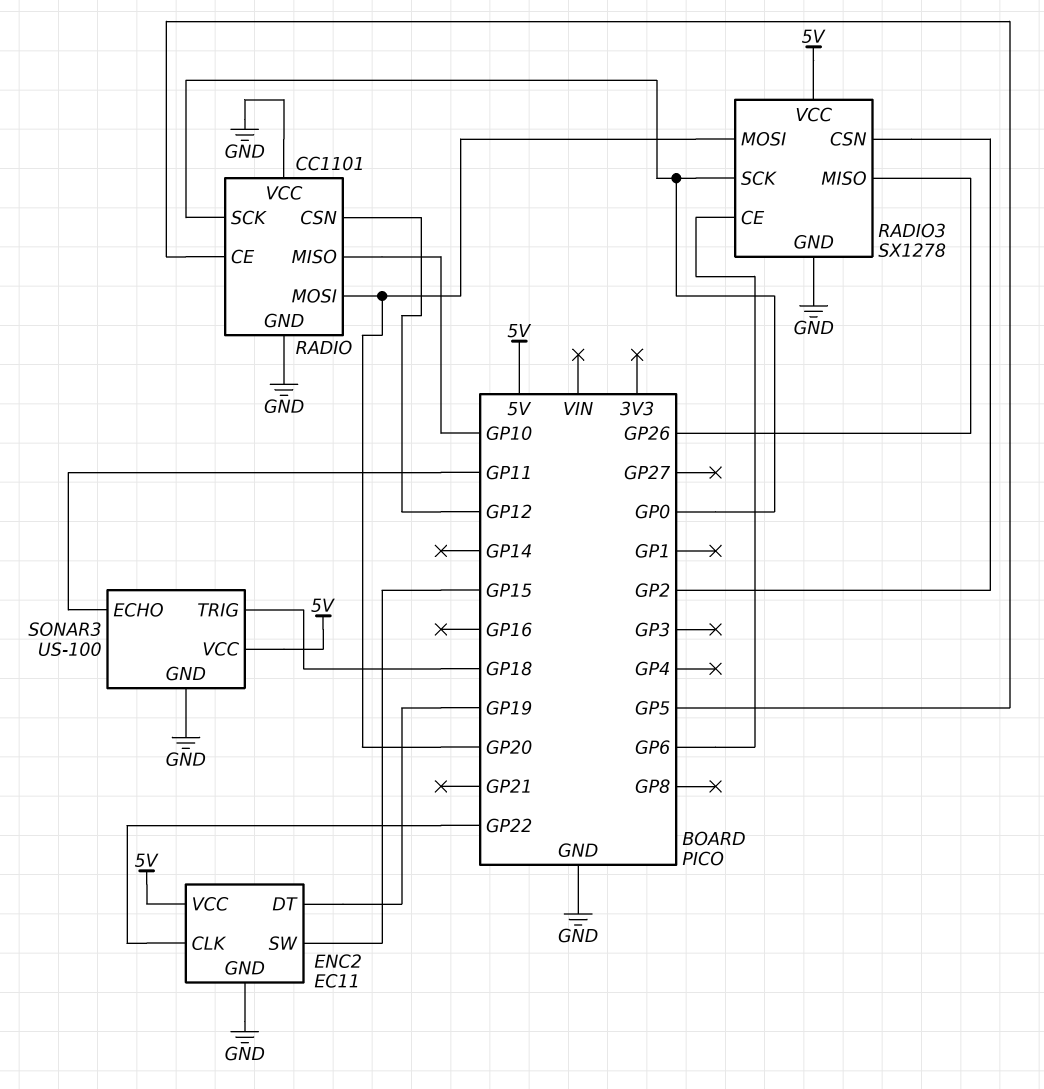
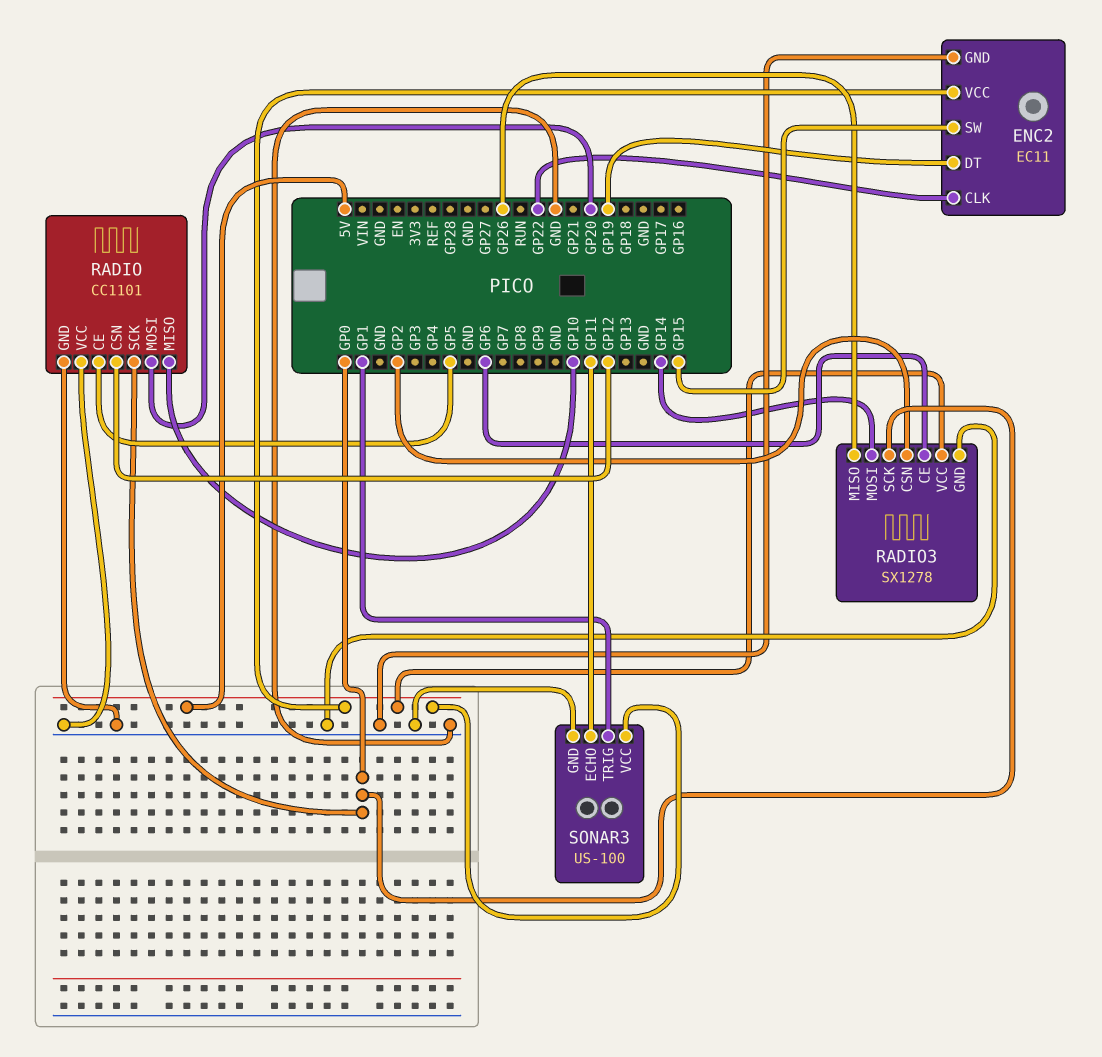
RADIO3 pin MOSI: GP20 -> GP14
SONAR3 pin TRIG: GP18 -> GP1

